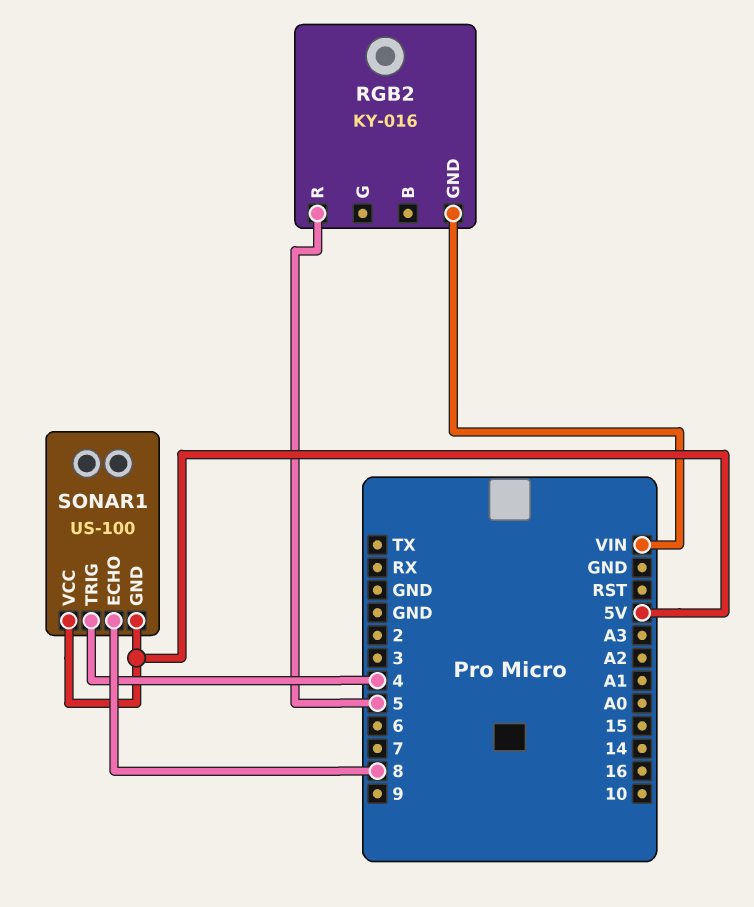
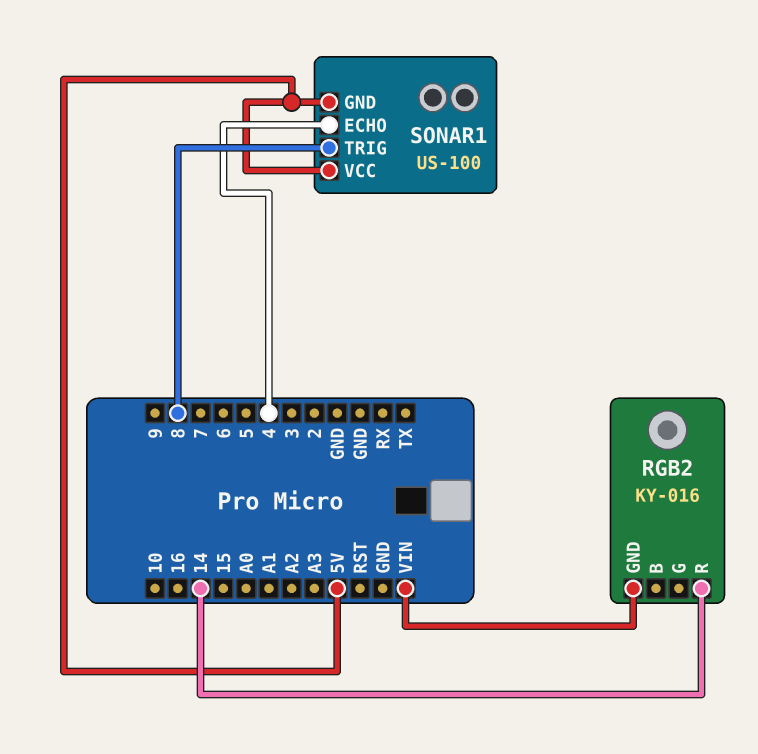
RGB2 pin R: 5 -> 14
SONAR1 pin ECHO: 8 -> 4
SONAR1 pin TRIG: 4 -> 8

